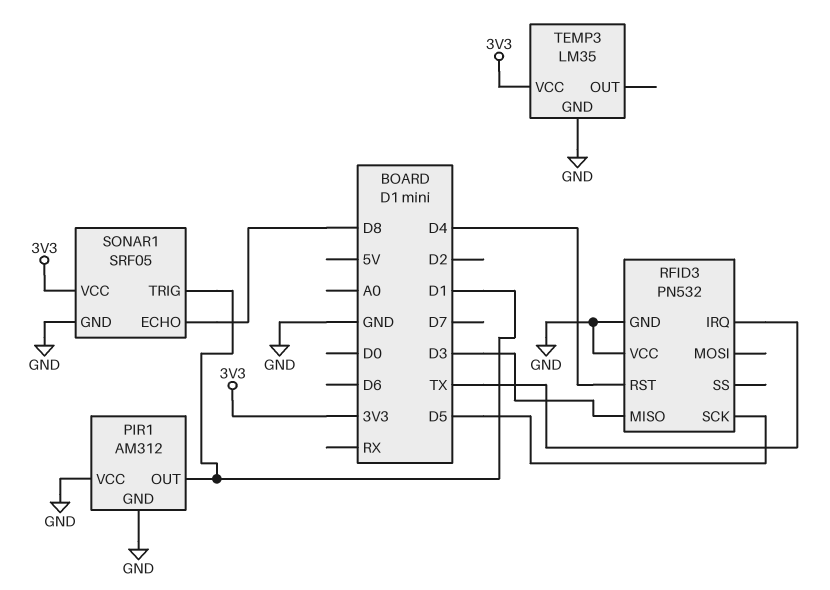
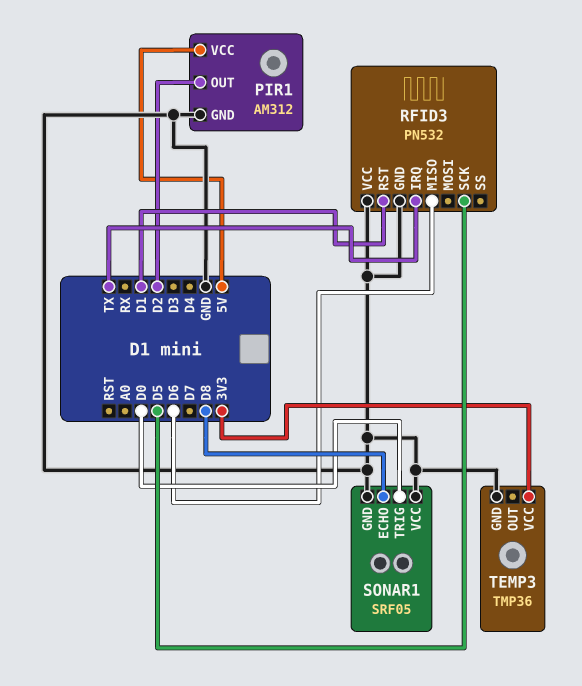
PIR1 pin OUT: D1 -> D2
PIR1 pin VCC: GND -> 5V
RFID3 pin MISO: D3 -> D6
RFID3 pin RST: D4 -> D1
SONAR1 pin TRIG: D1 -> D0
SONAR1 pin VCC: 3V3 -> GND
TEMP3: LM35 -> TMP36

